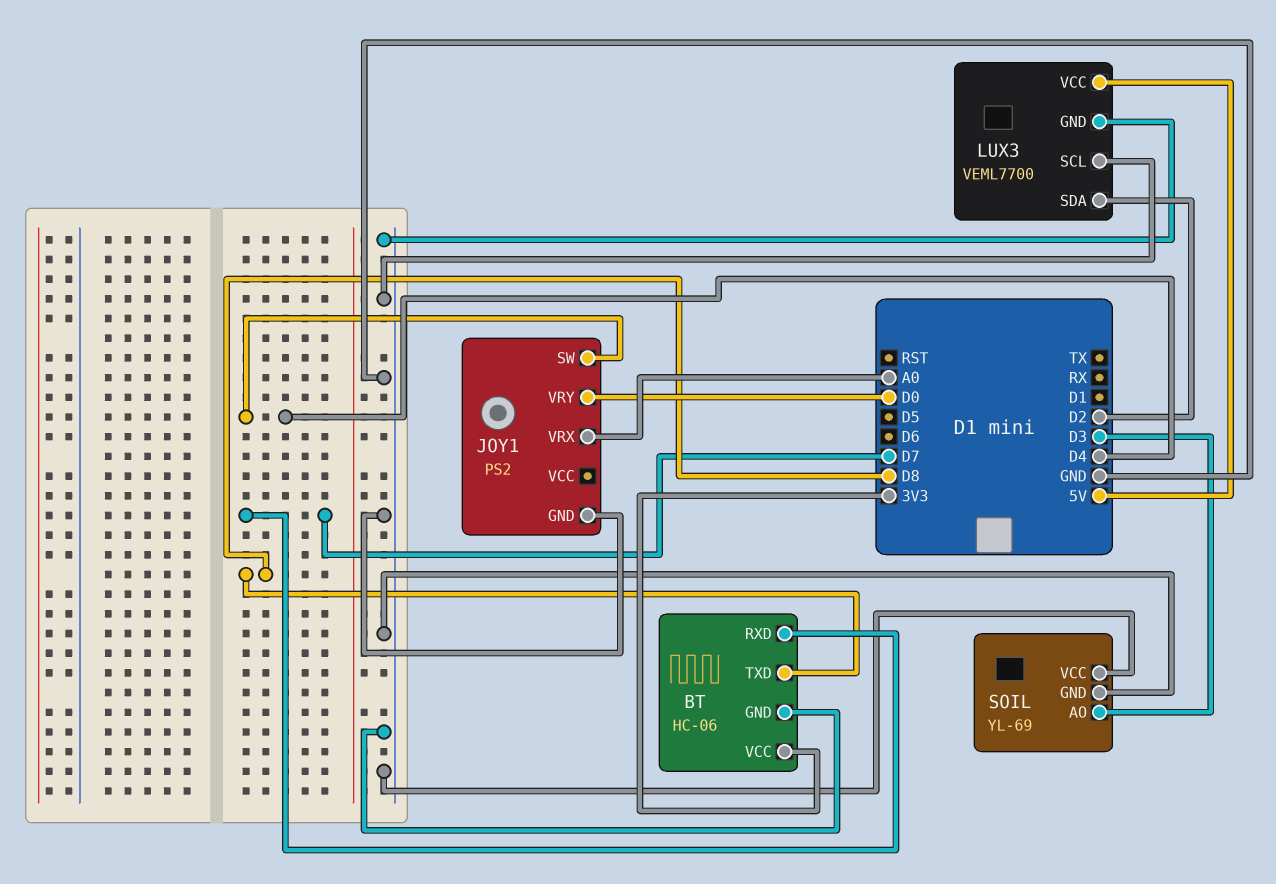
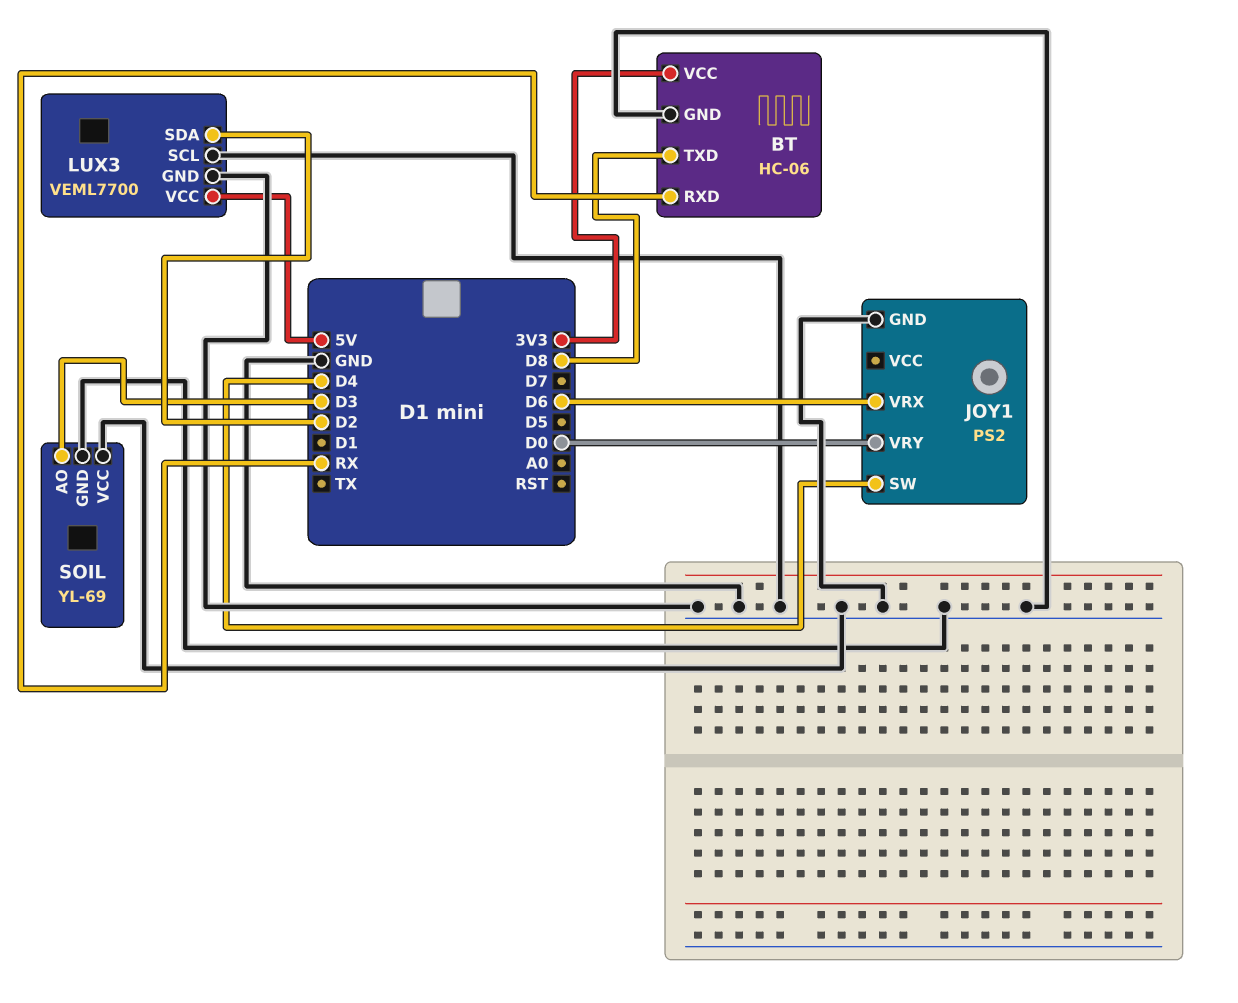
BT pin RXD: D7 -> RX
JOY1 pin VRX: A0 -> D6

